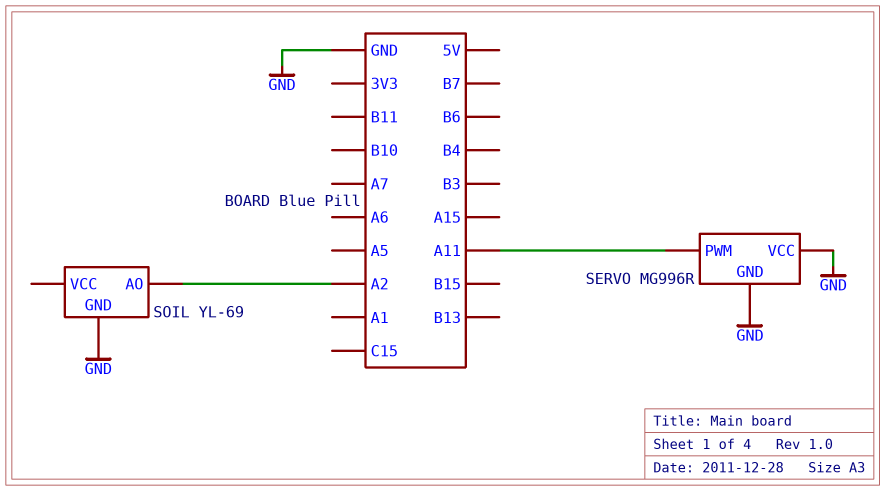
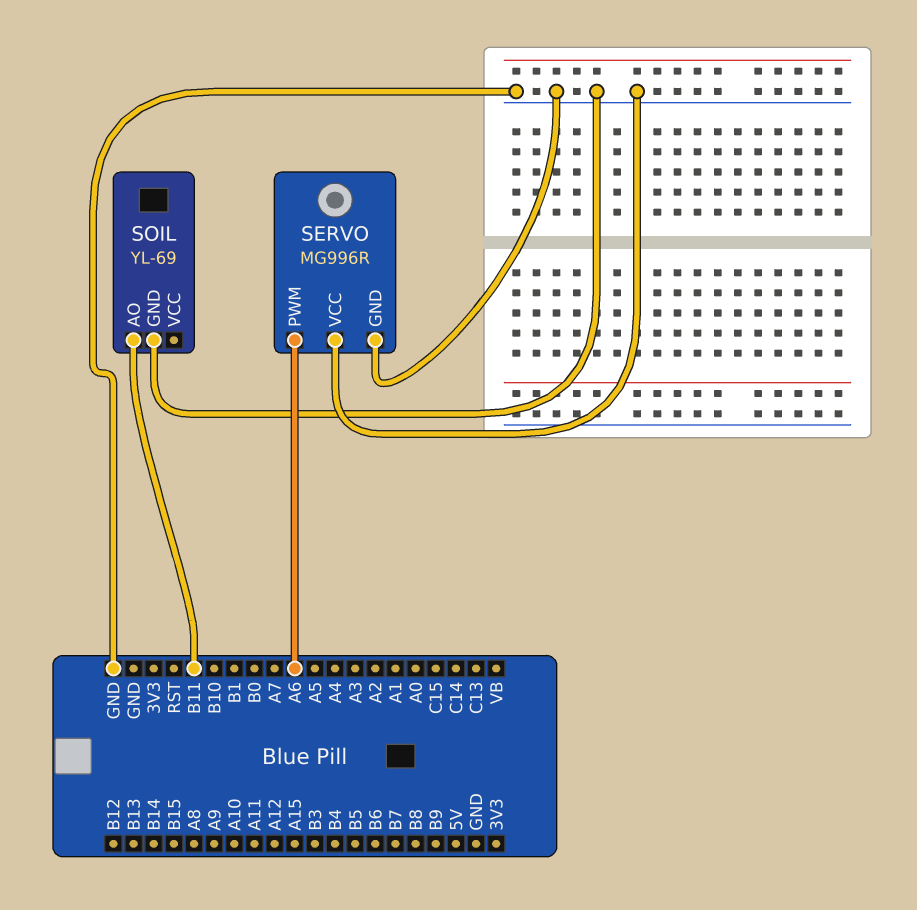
SERVO pin PWM: A11 -> A6
SOIL pin AO: A2 -> B11

